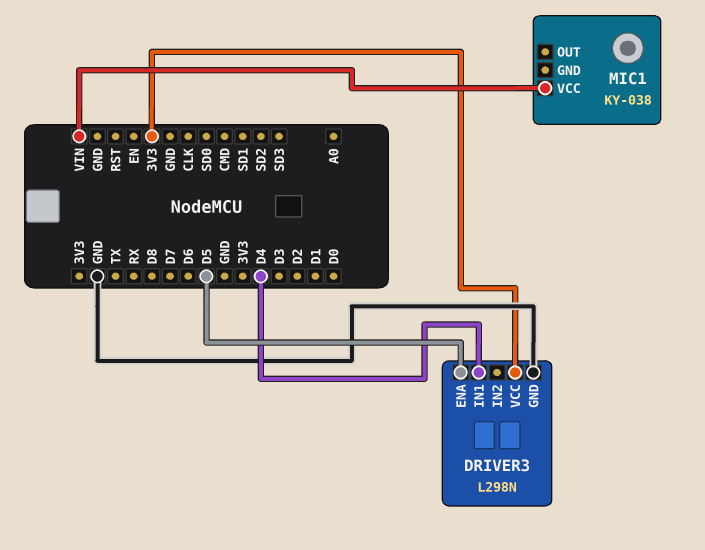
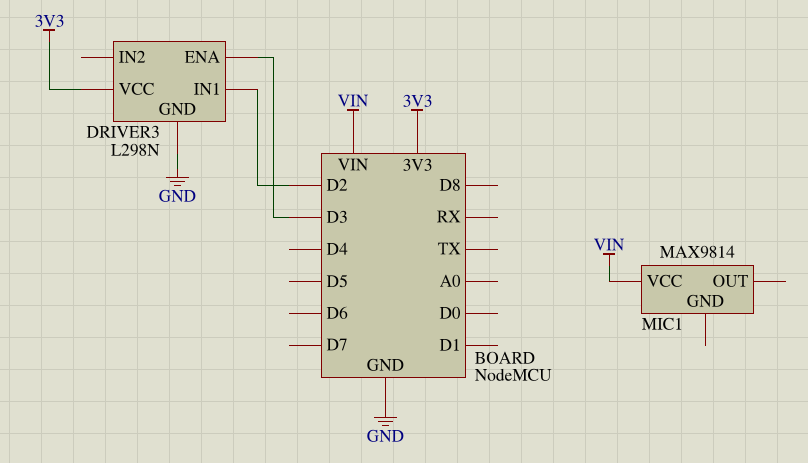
DRIVER3 pin ENA: D5 -> D3
DRIVER3 pin IN1: D4 -> D2
MIC1: KY-038 -> MAX9814

